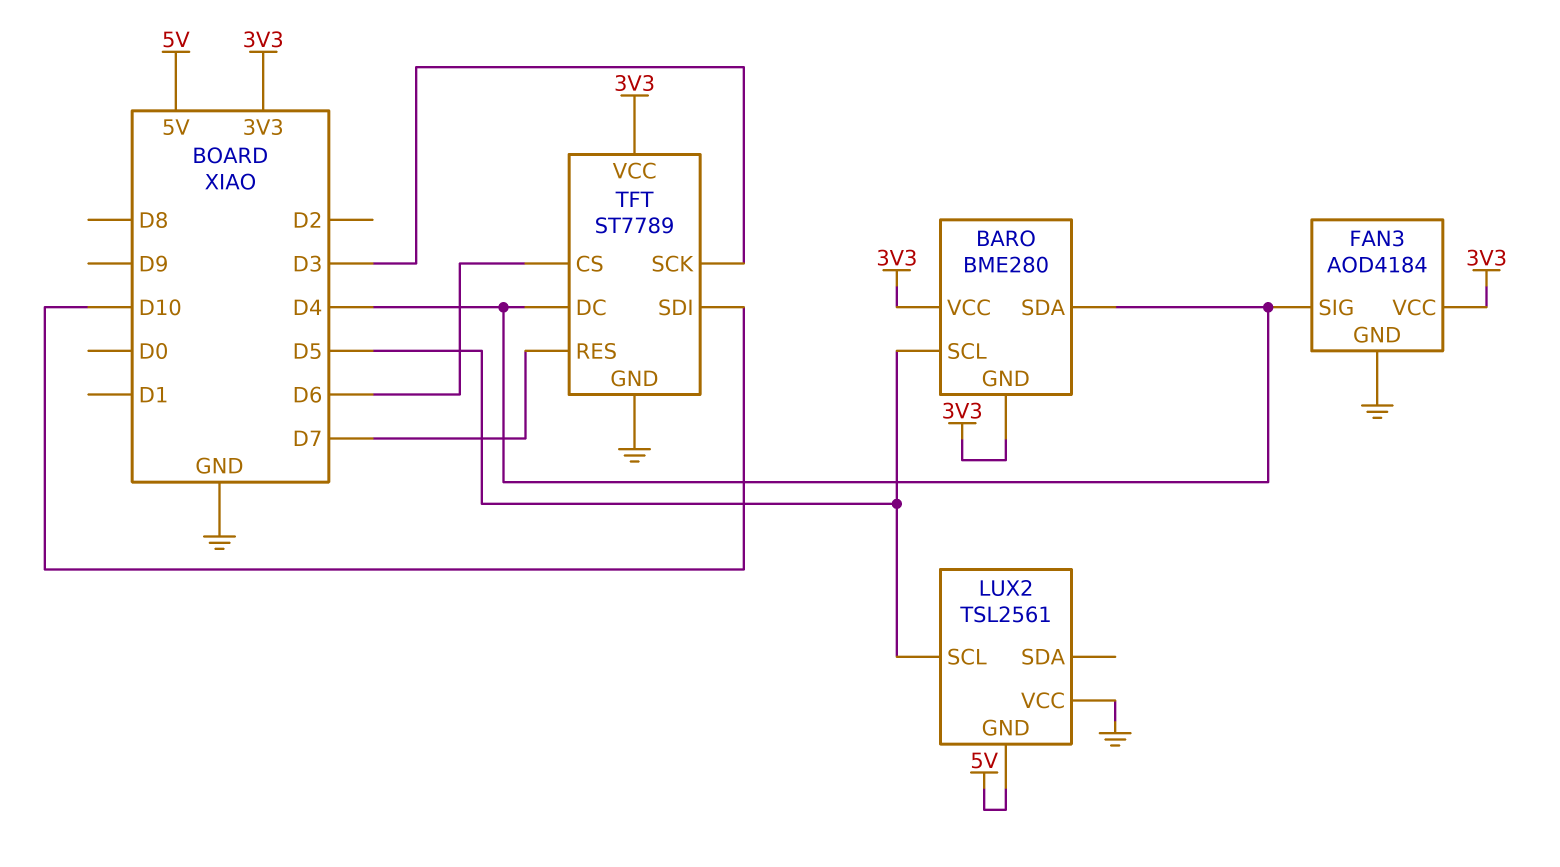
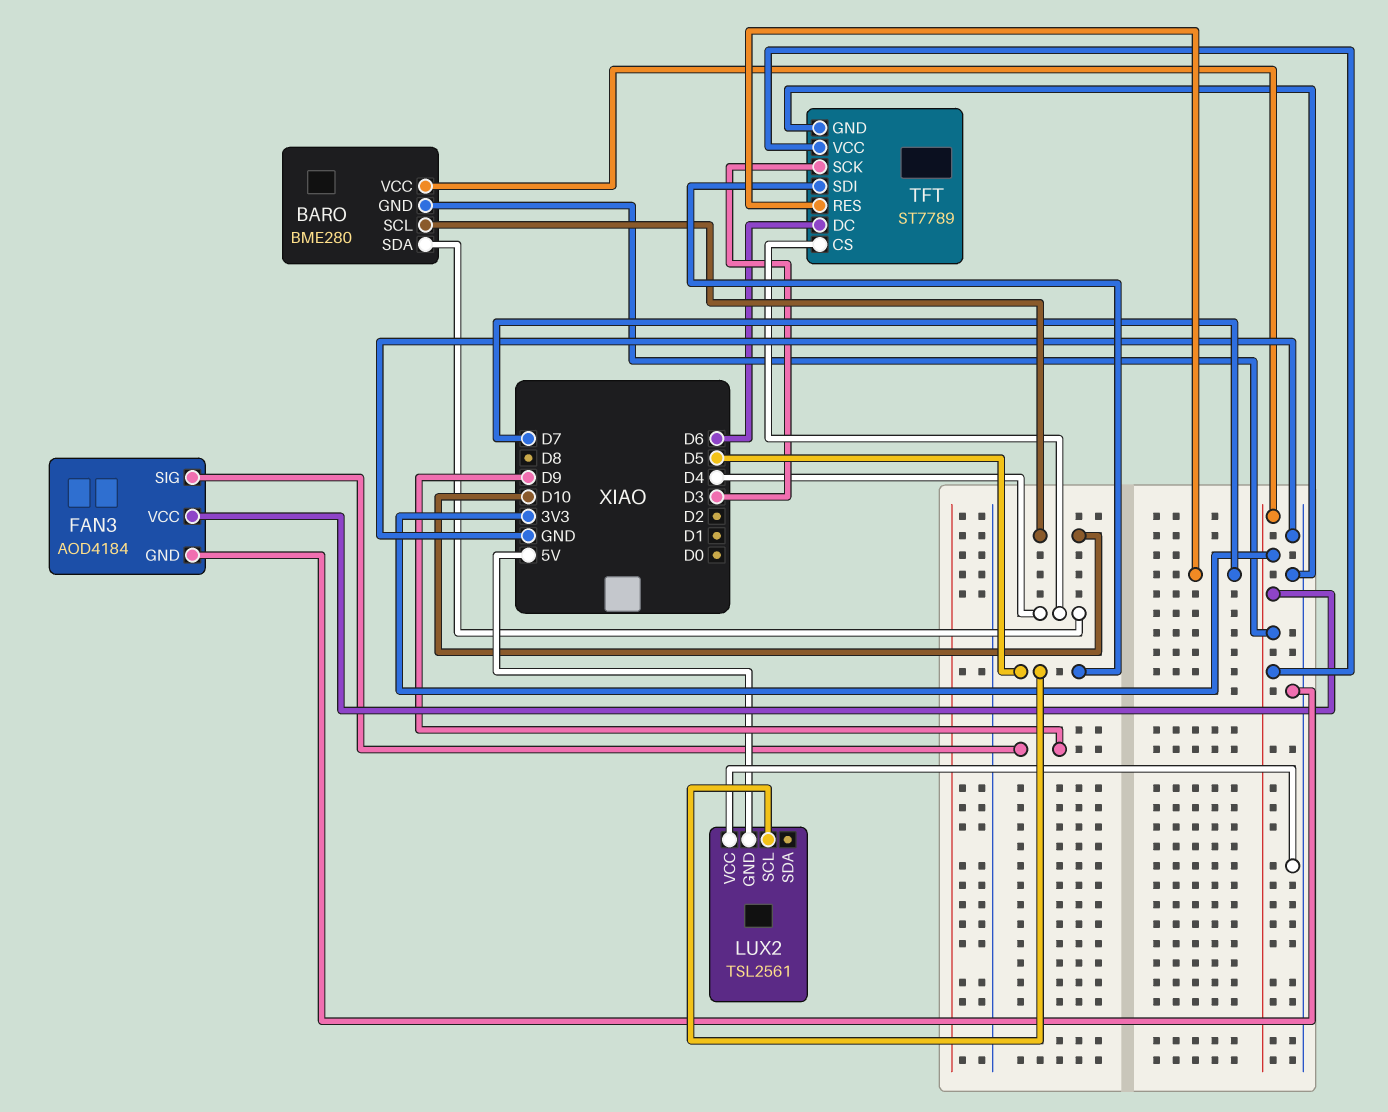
BARO pin SCL: D5 -> D10
FAN3 pin SIG: D4 -> D9
TFT pin CS: D6 -> D4
TFT pin DC: D4 -> D6
TFT pin SDI: D10 -> D5

